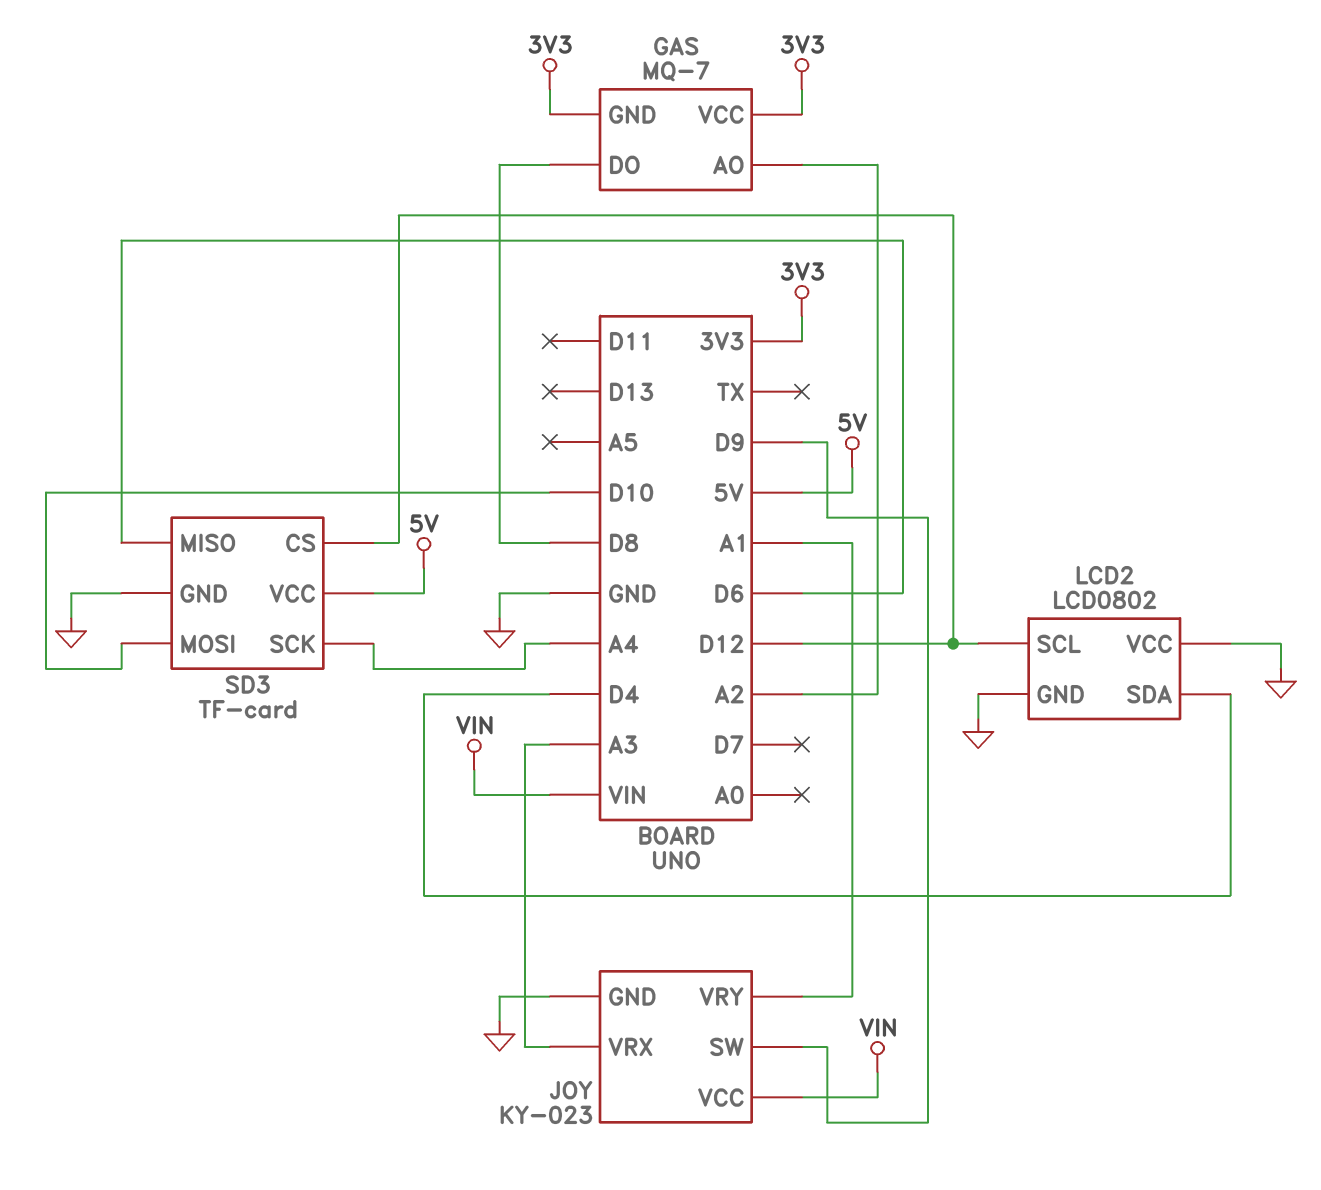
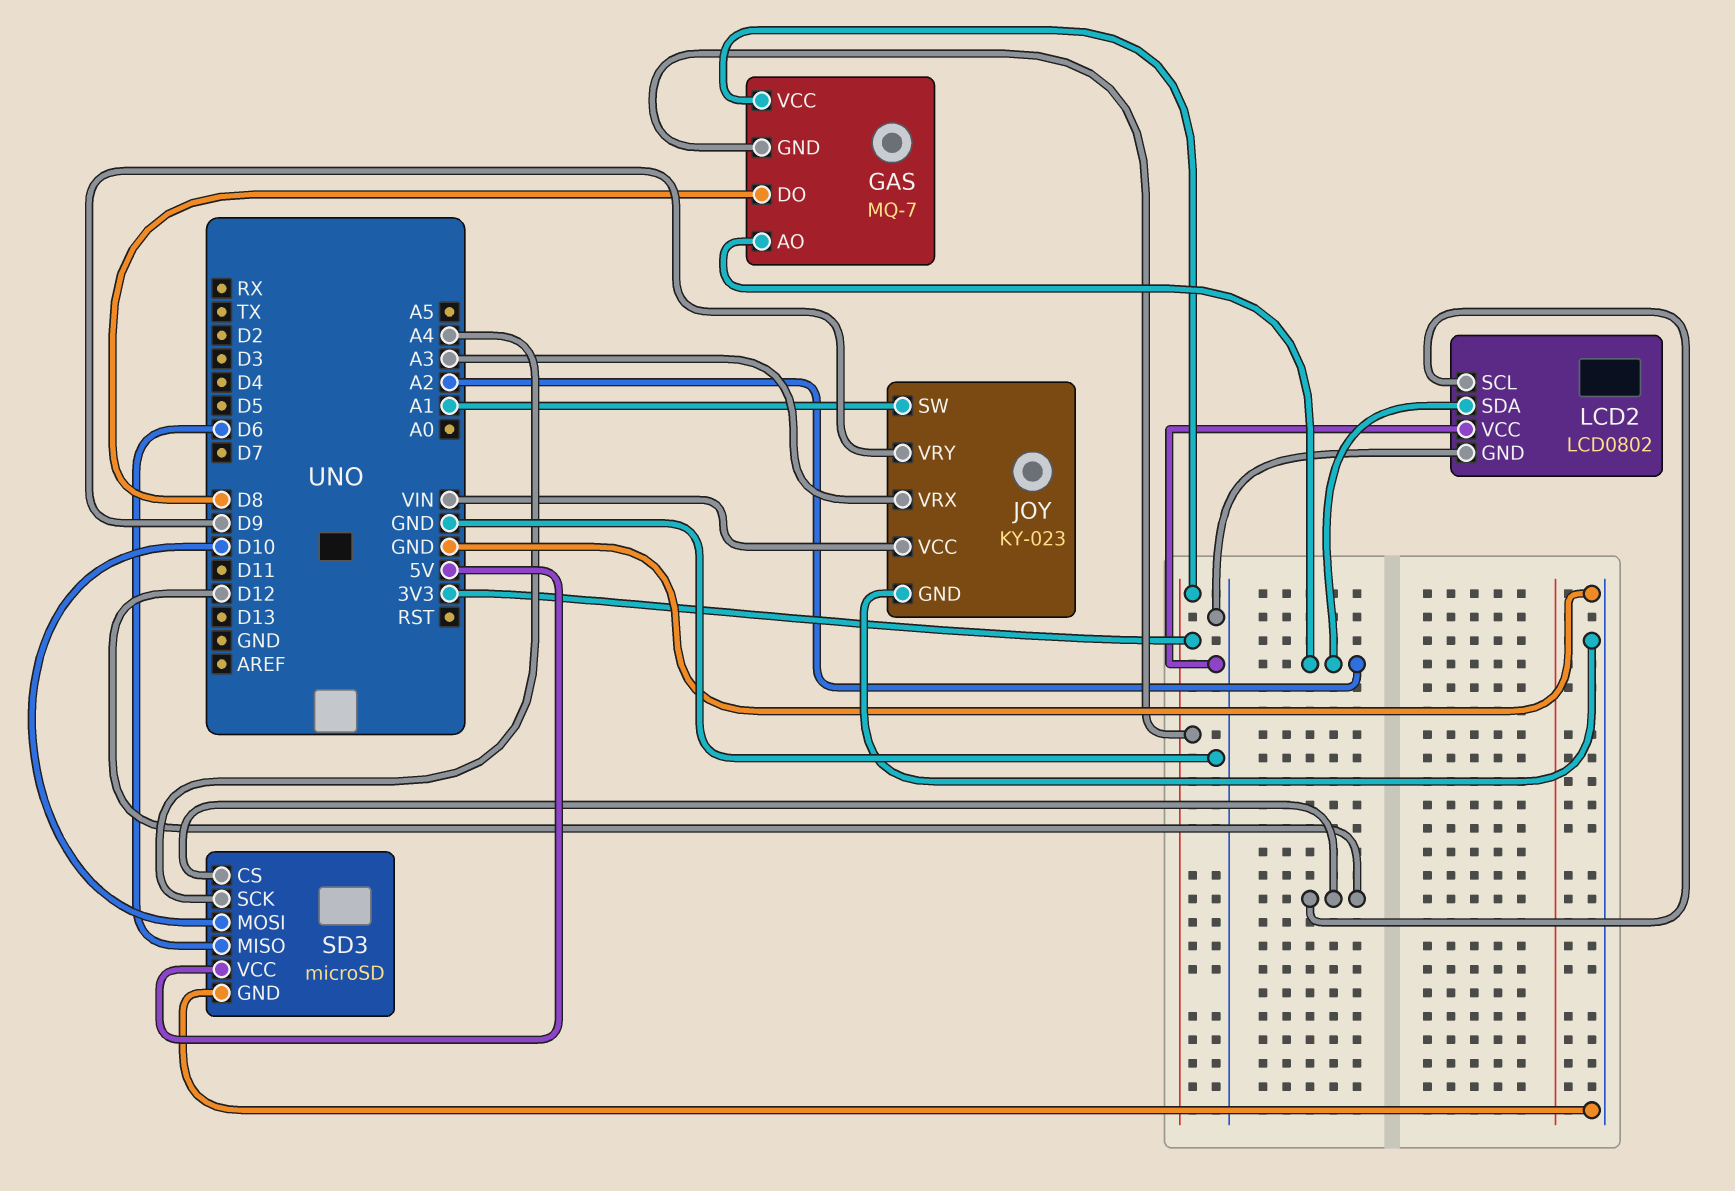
JOY pin SW: D9 -> A1
JOY pin VRY: A1 -> D9
LCD2 pin SDA: D4 -> A2
SD3: TF-card -> microSD

